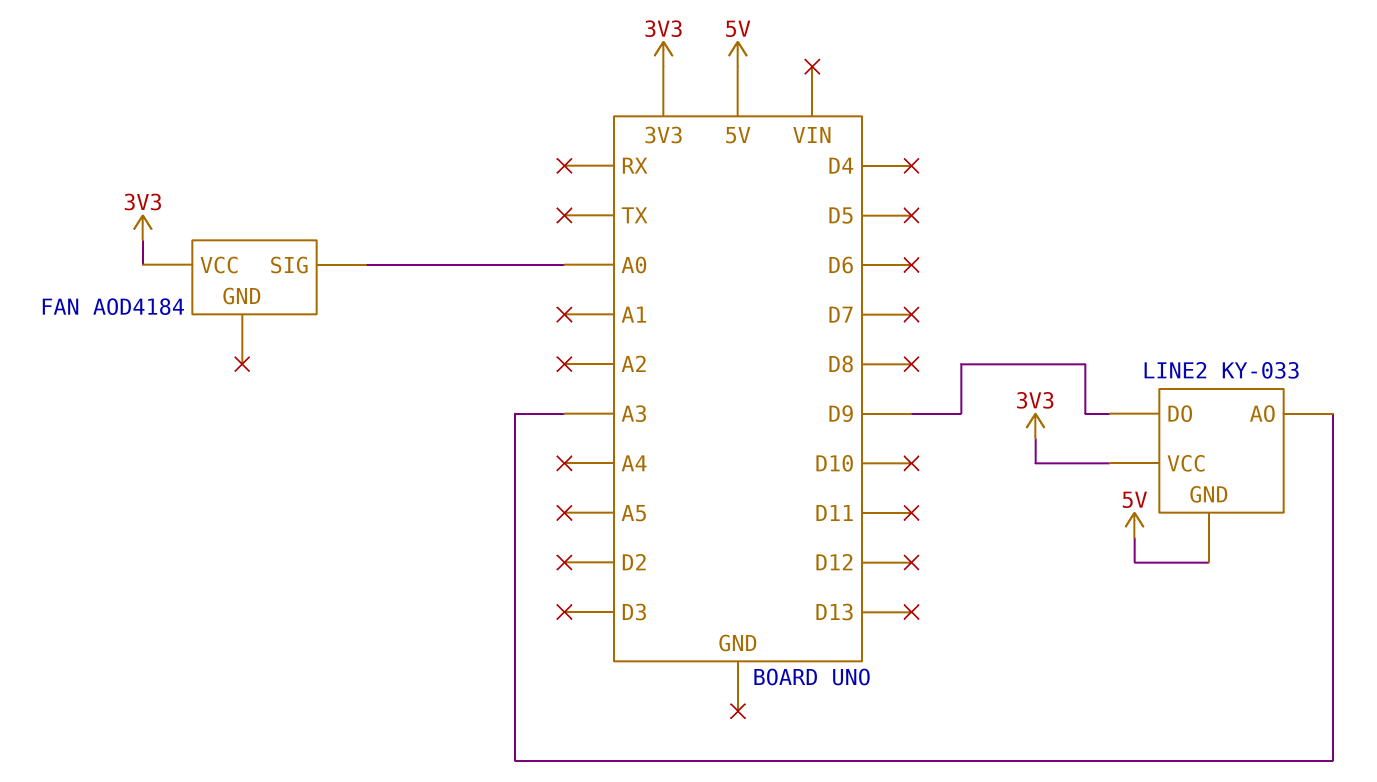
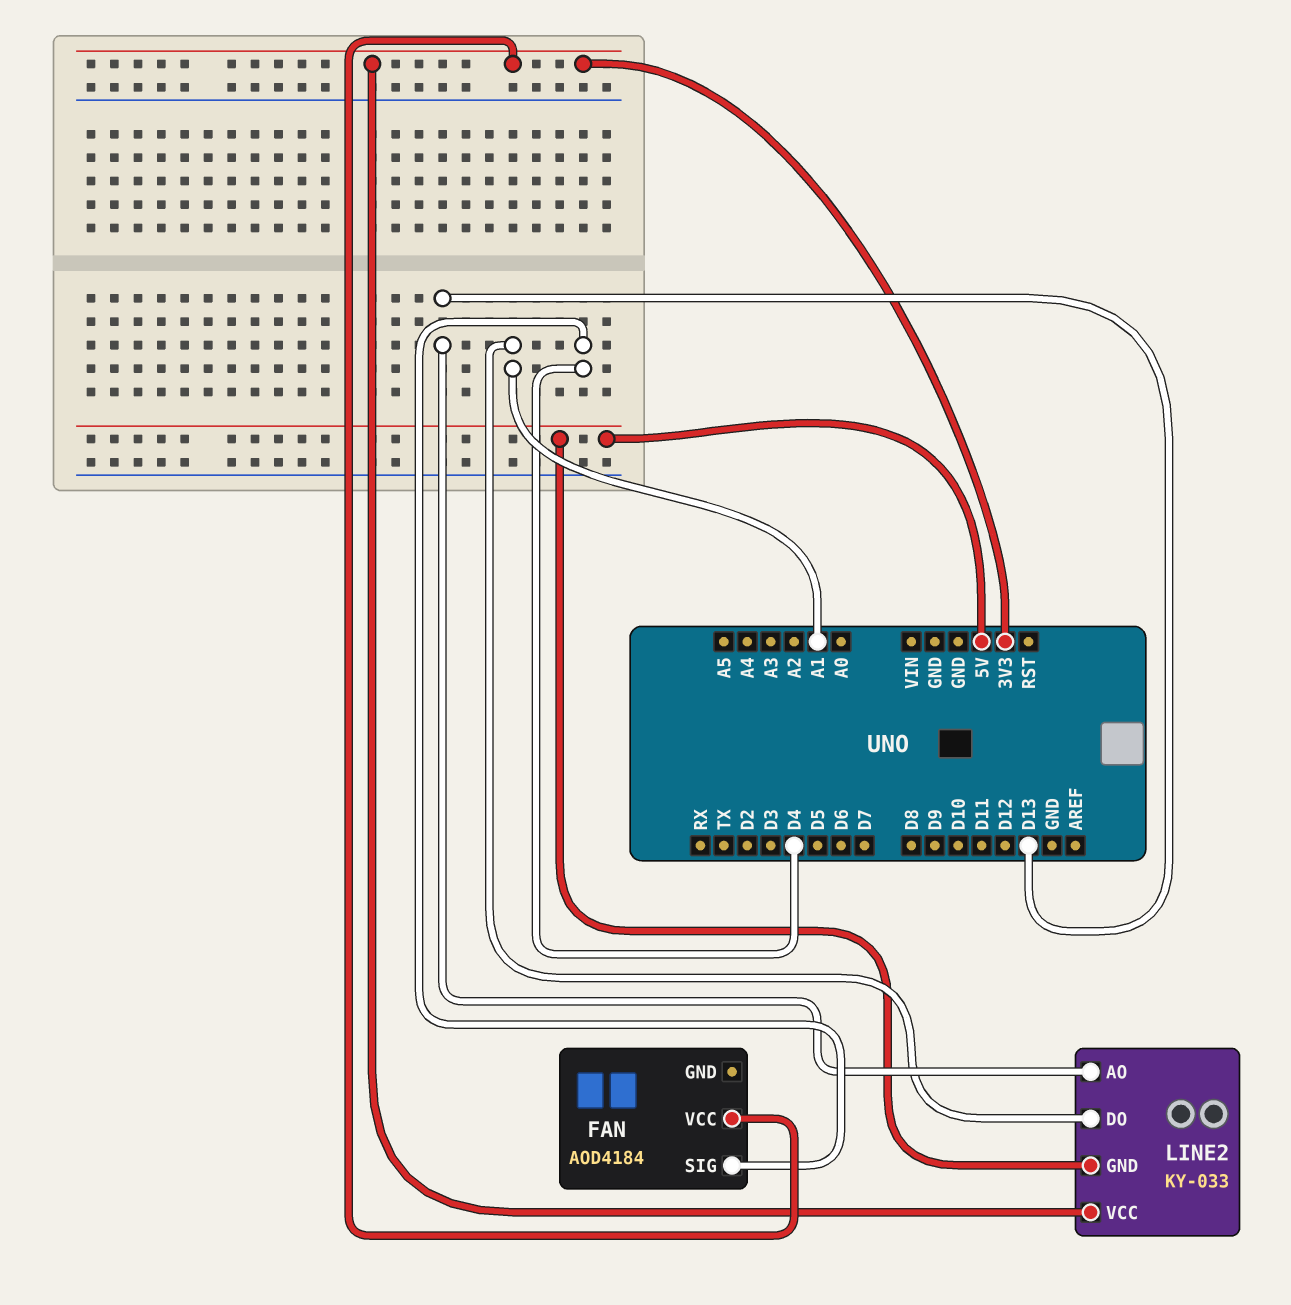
FAN pin SIG: A0 -> D4
LINE2 pin AO: A3 -> D13
LINE2 pin DO: D9 -> A1

